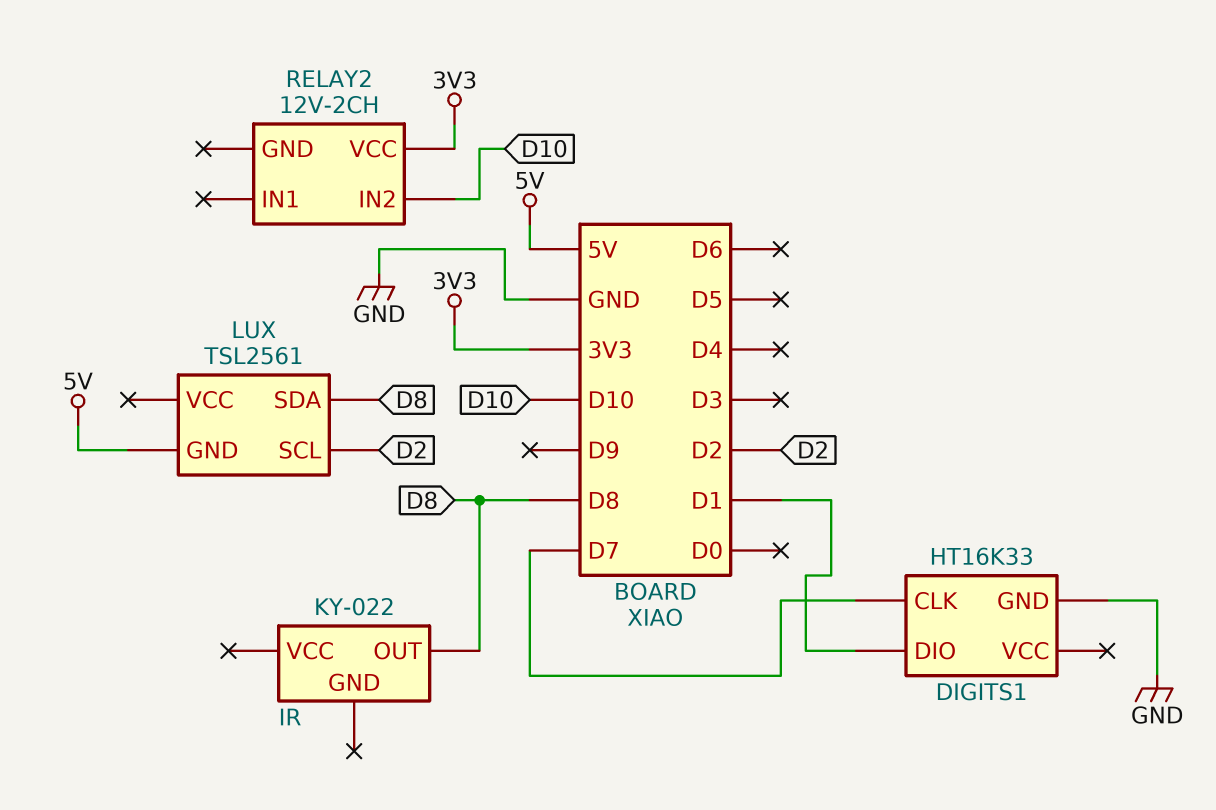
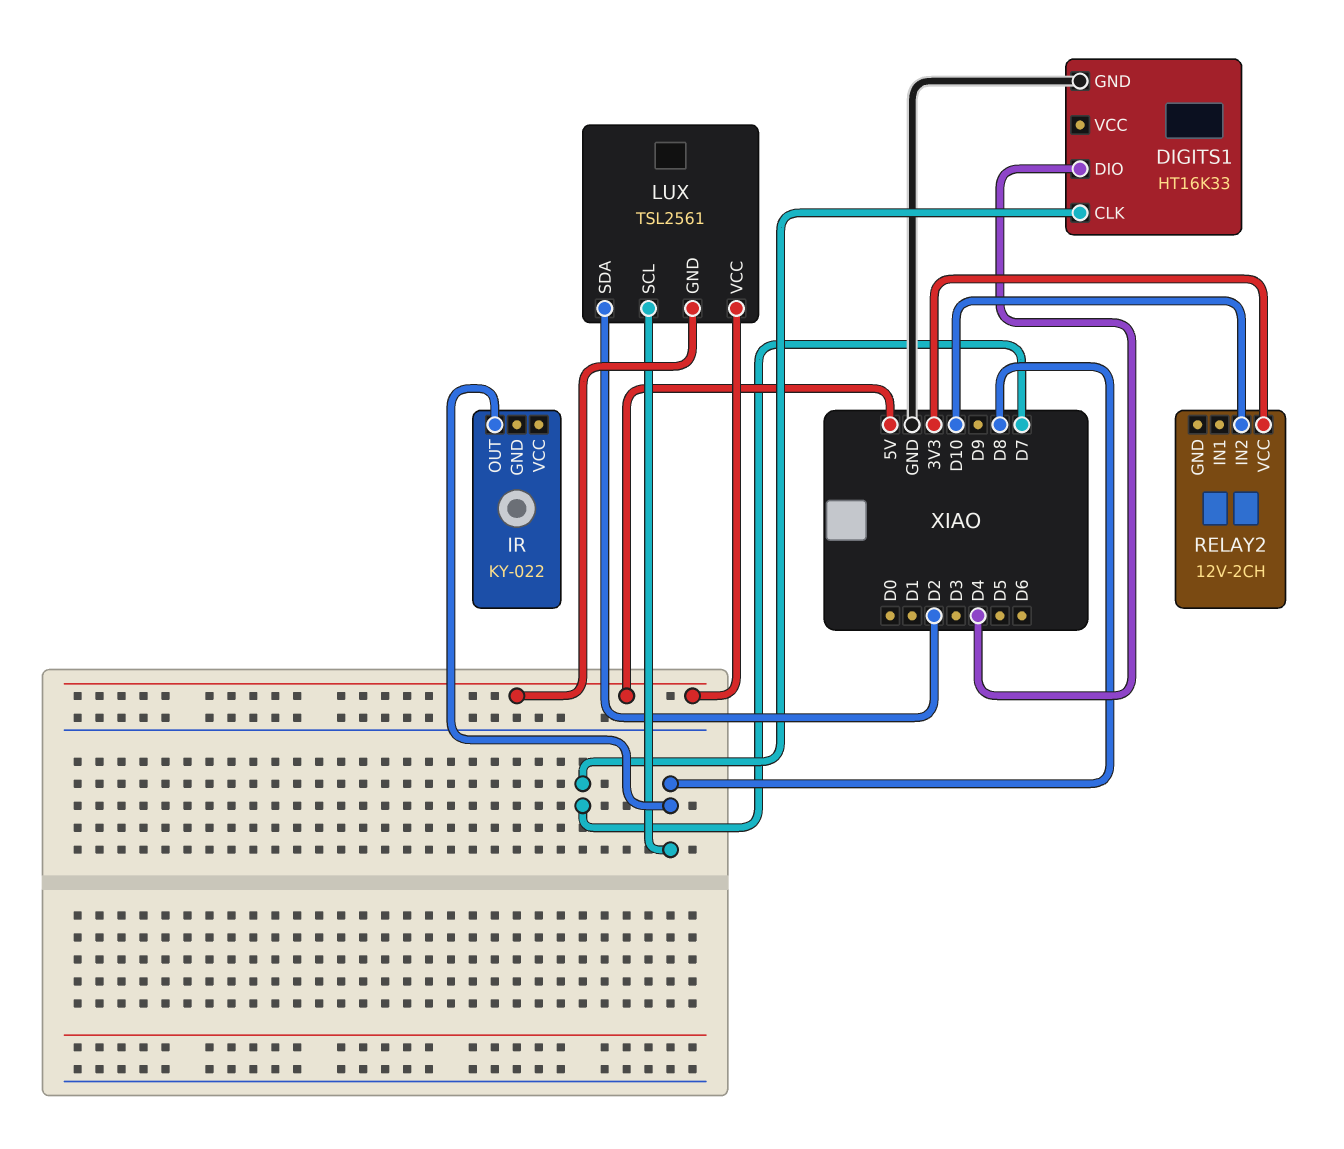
DIGITS1 pin DIO: D1 -> D4
LUX pin SCL: D2 -> D8
LUX pin SDA: D8 -> D2
LUX pin VCC: none -> 5V

